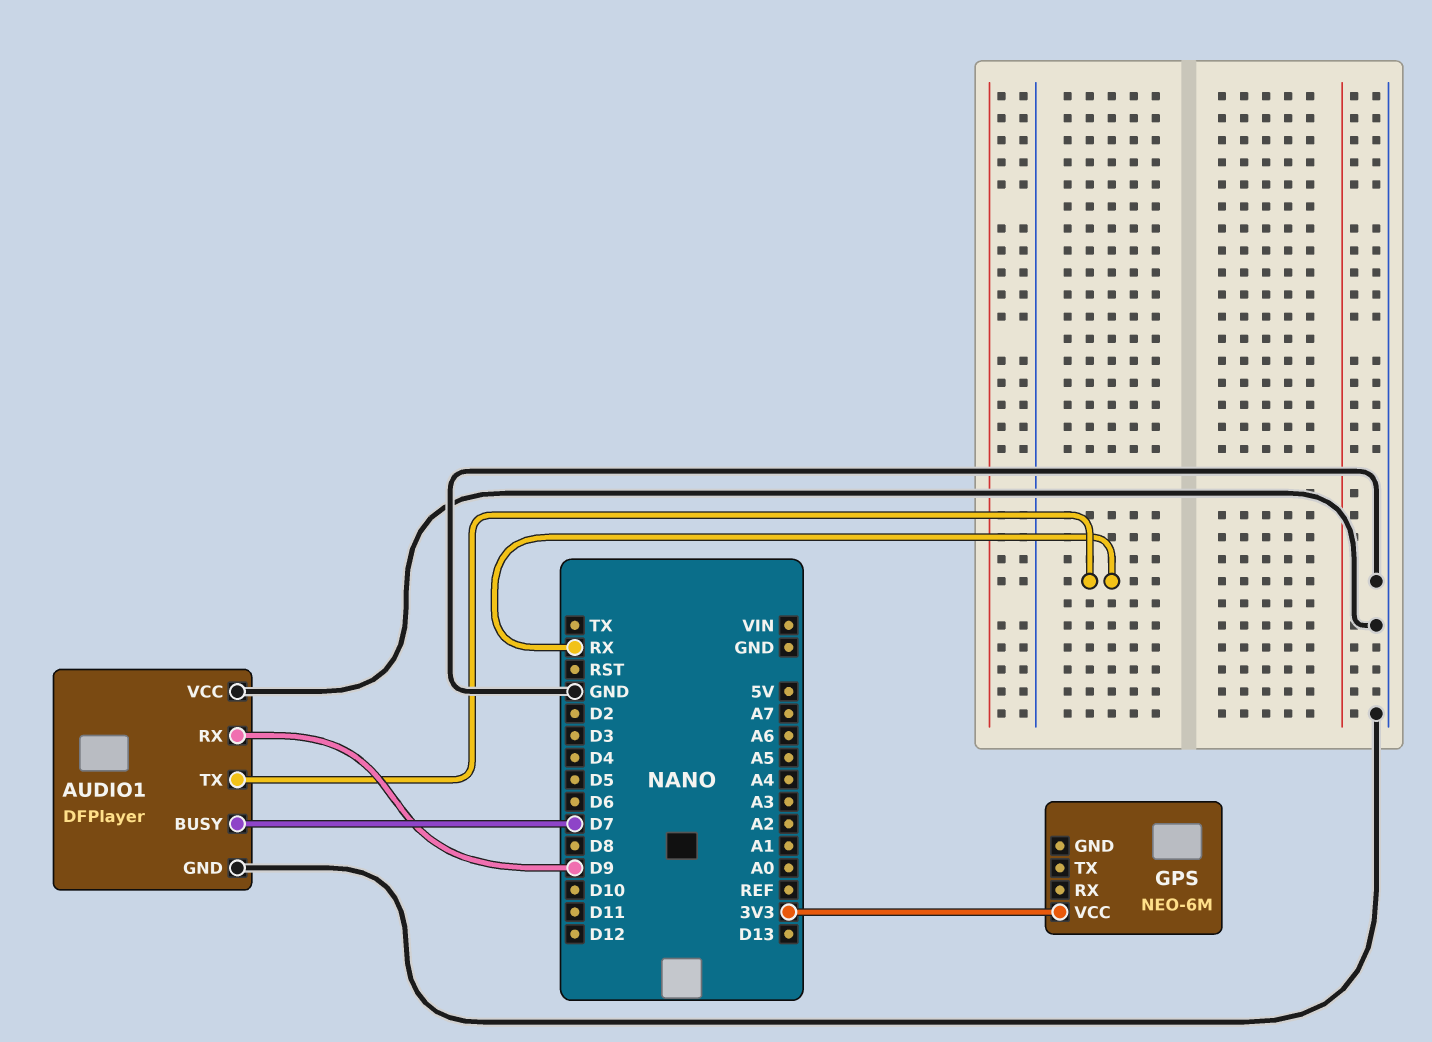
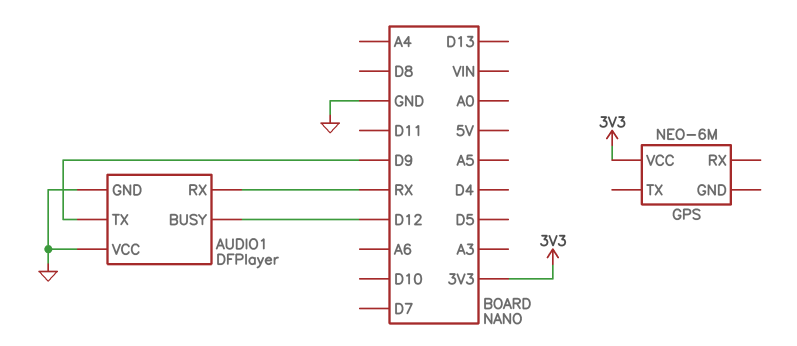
AUDIO1 pin BUSY: D7 -> D12
AUDIO1 pin RX: D9 -> RX
AUDIO1 pin TX: RX -> D9

